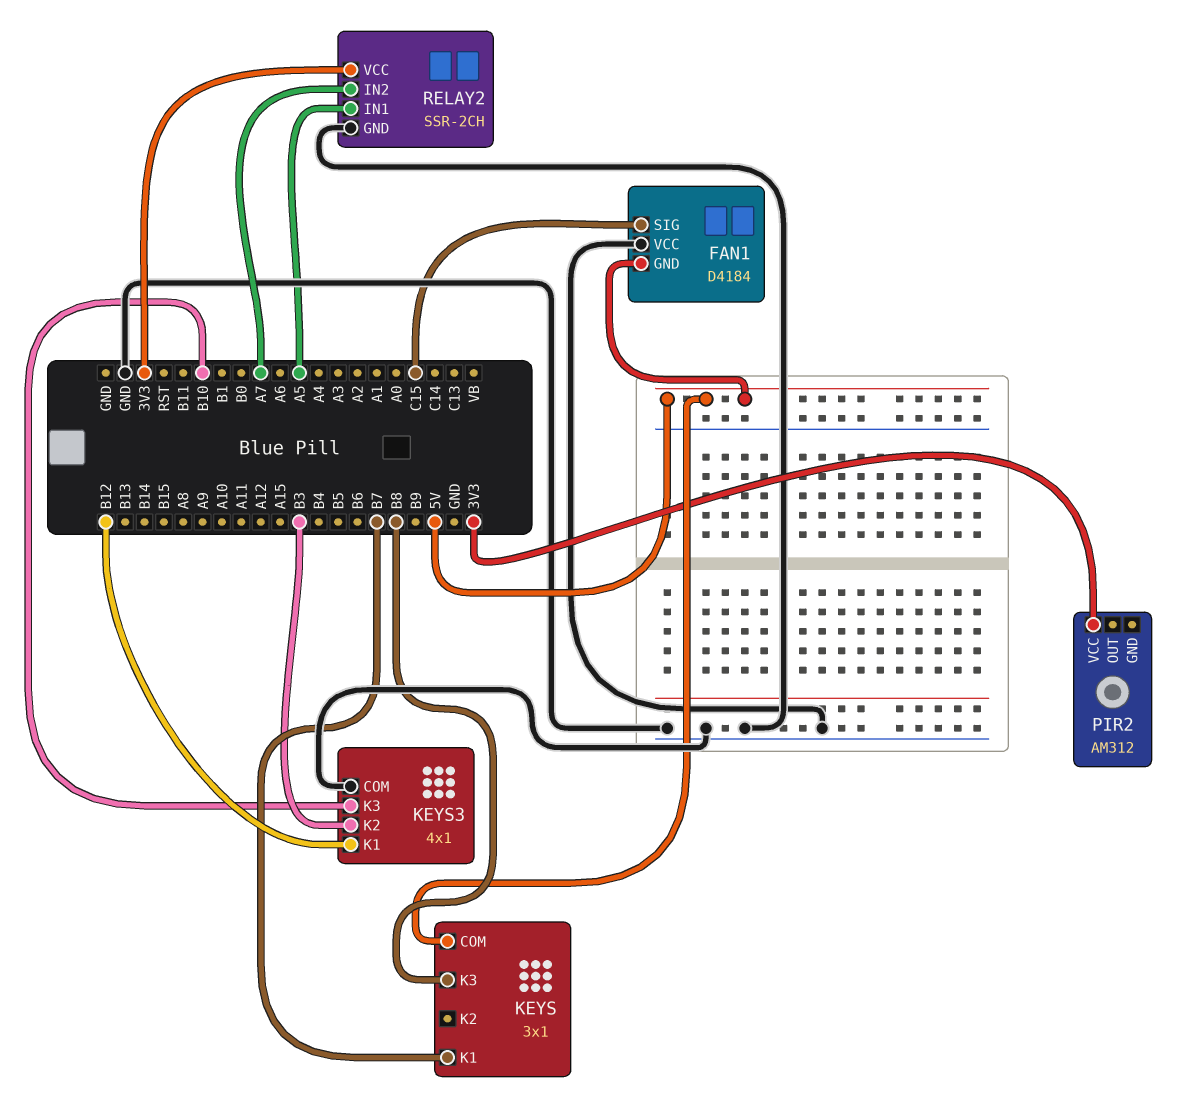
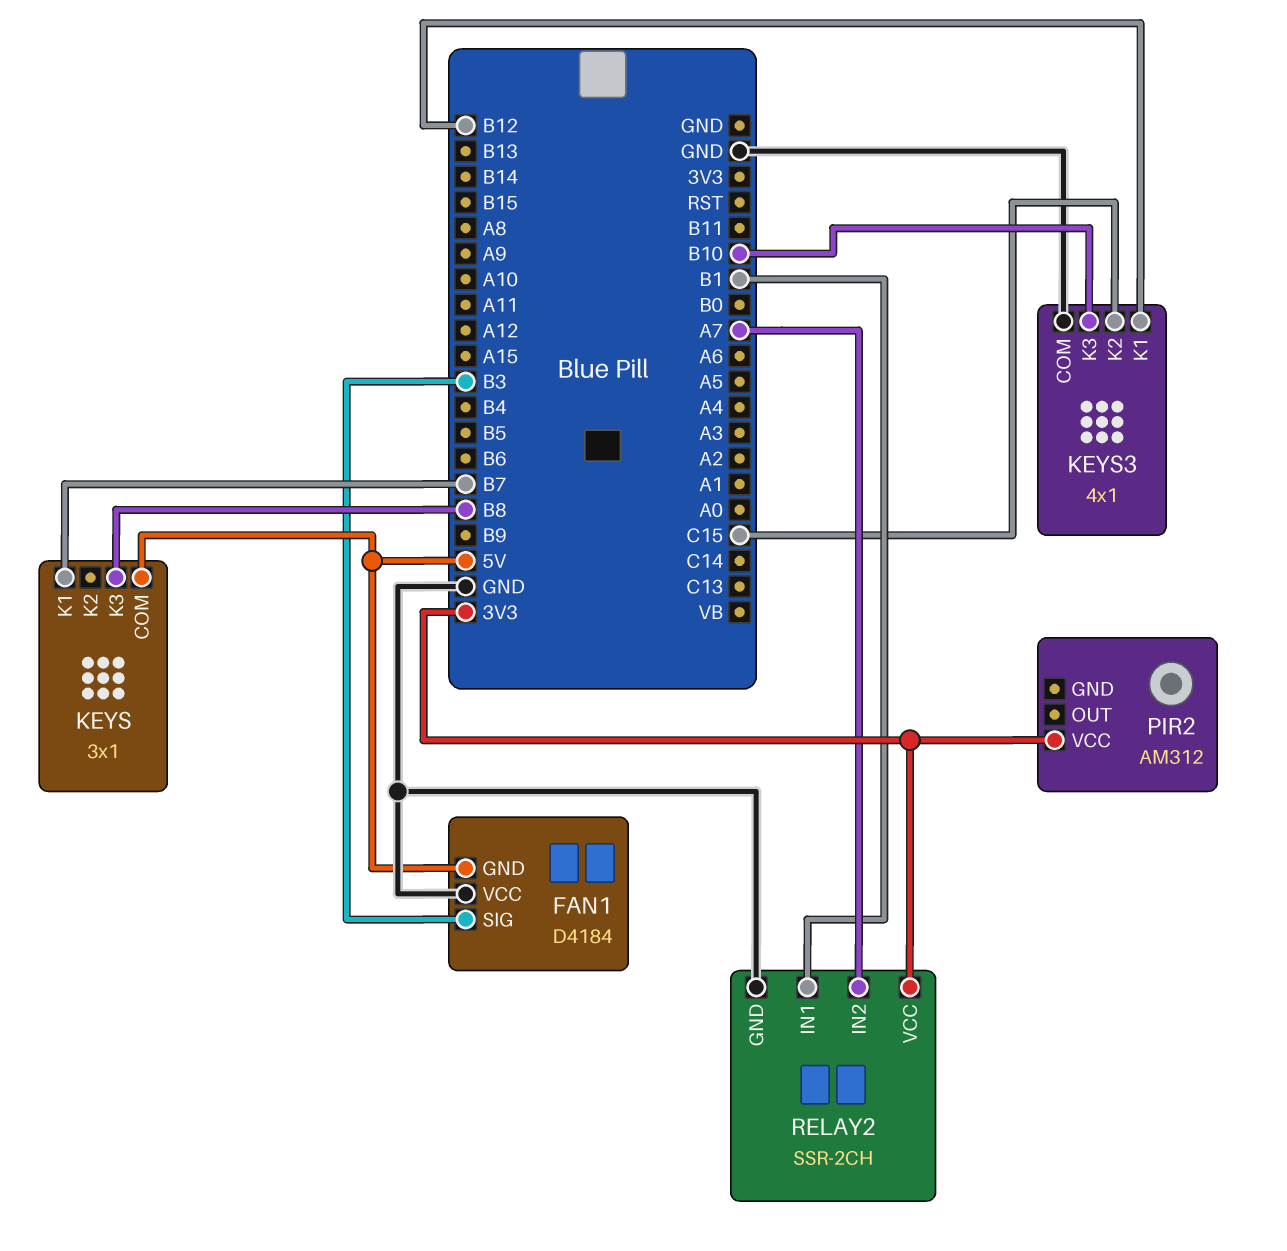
FAN1 pin SIG: C15 -> B3
KEYS3 pin K2: B3 -> C15
RELAY2 pin IN1: A5 -> B1

